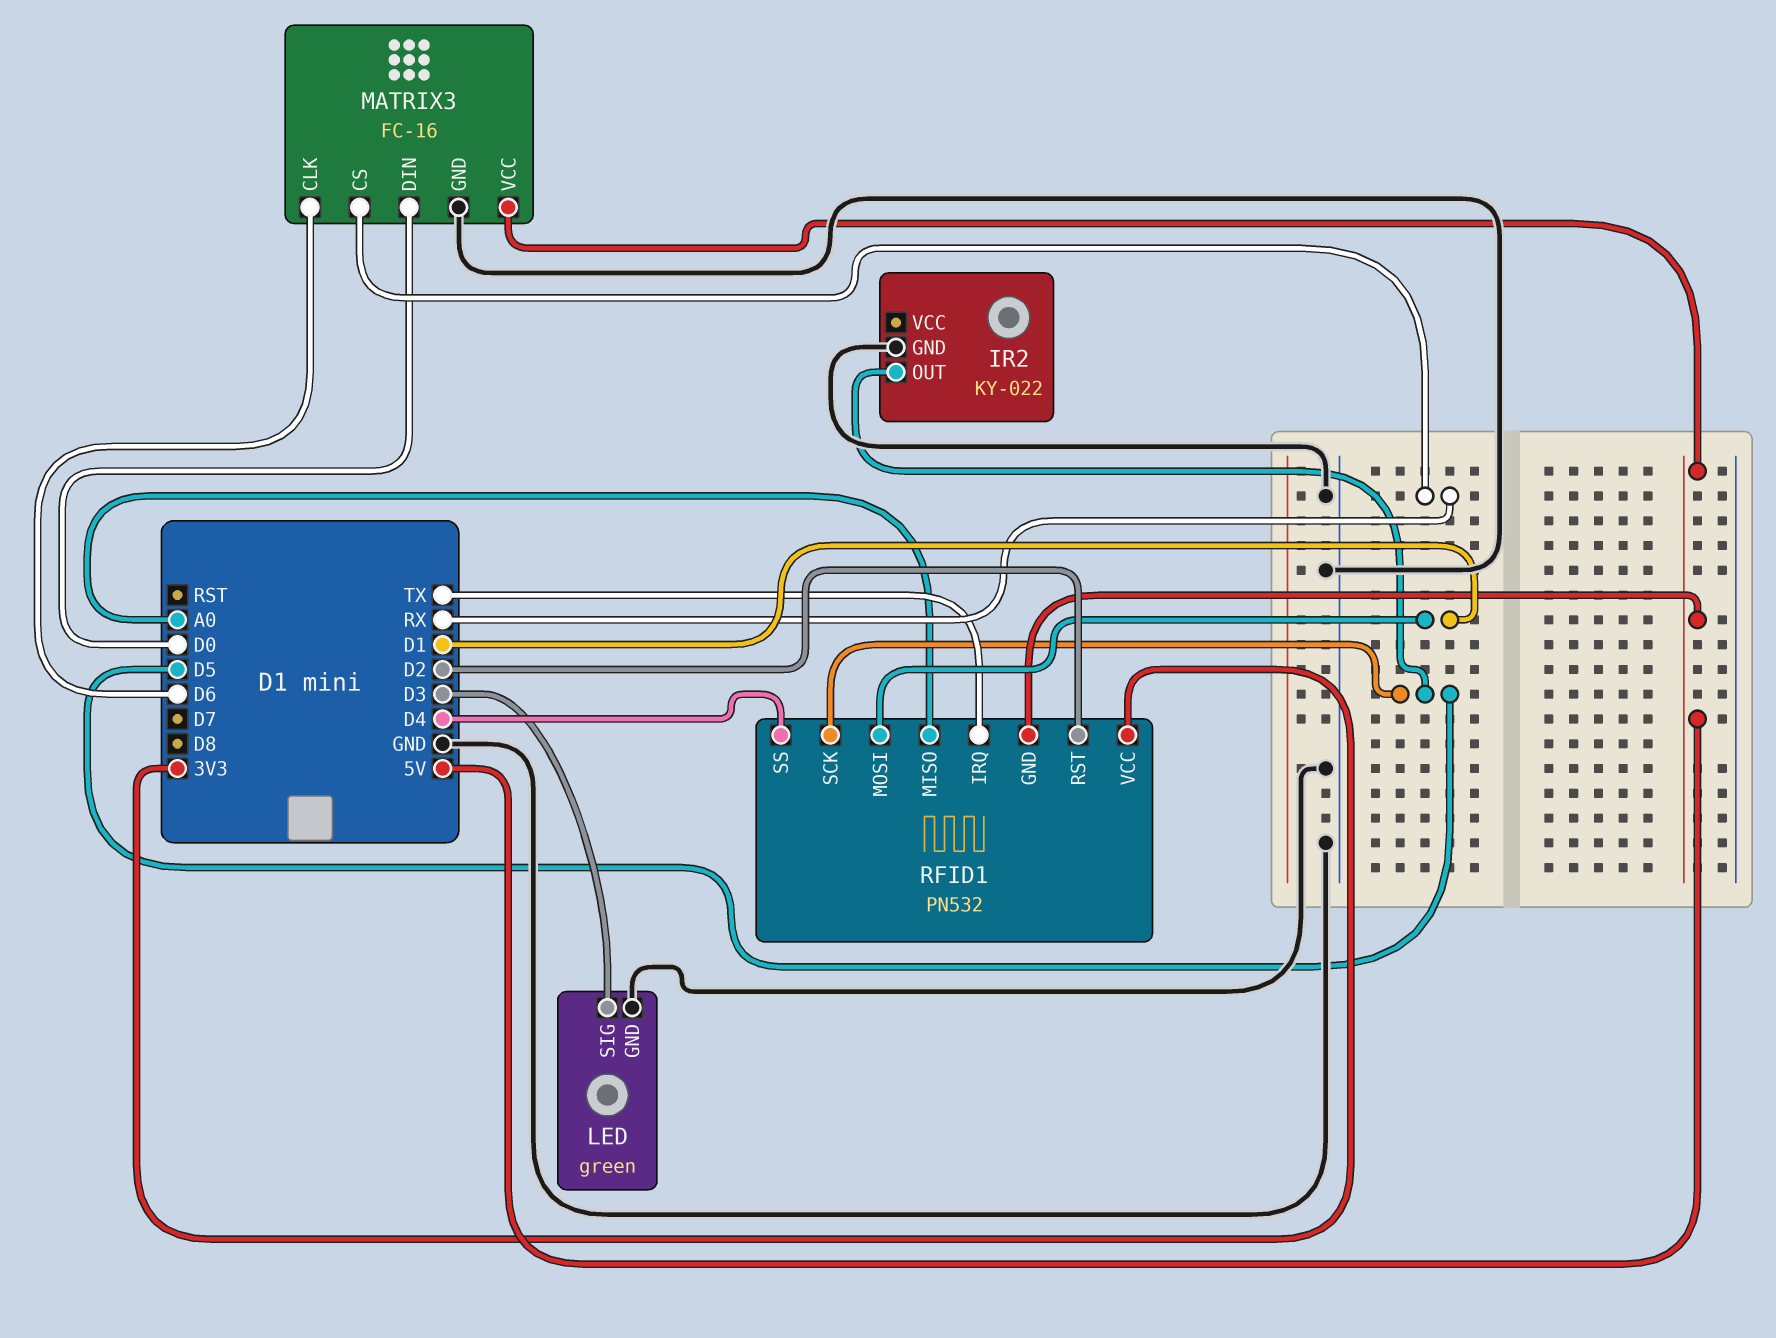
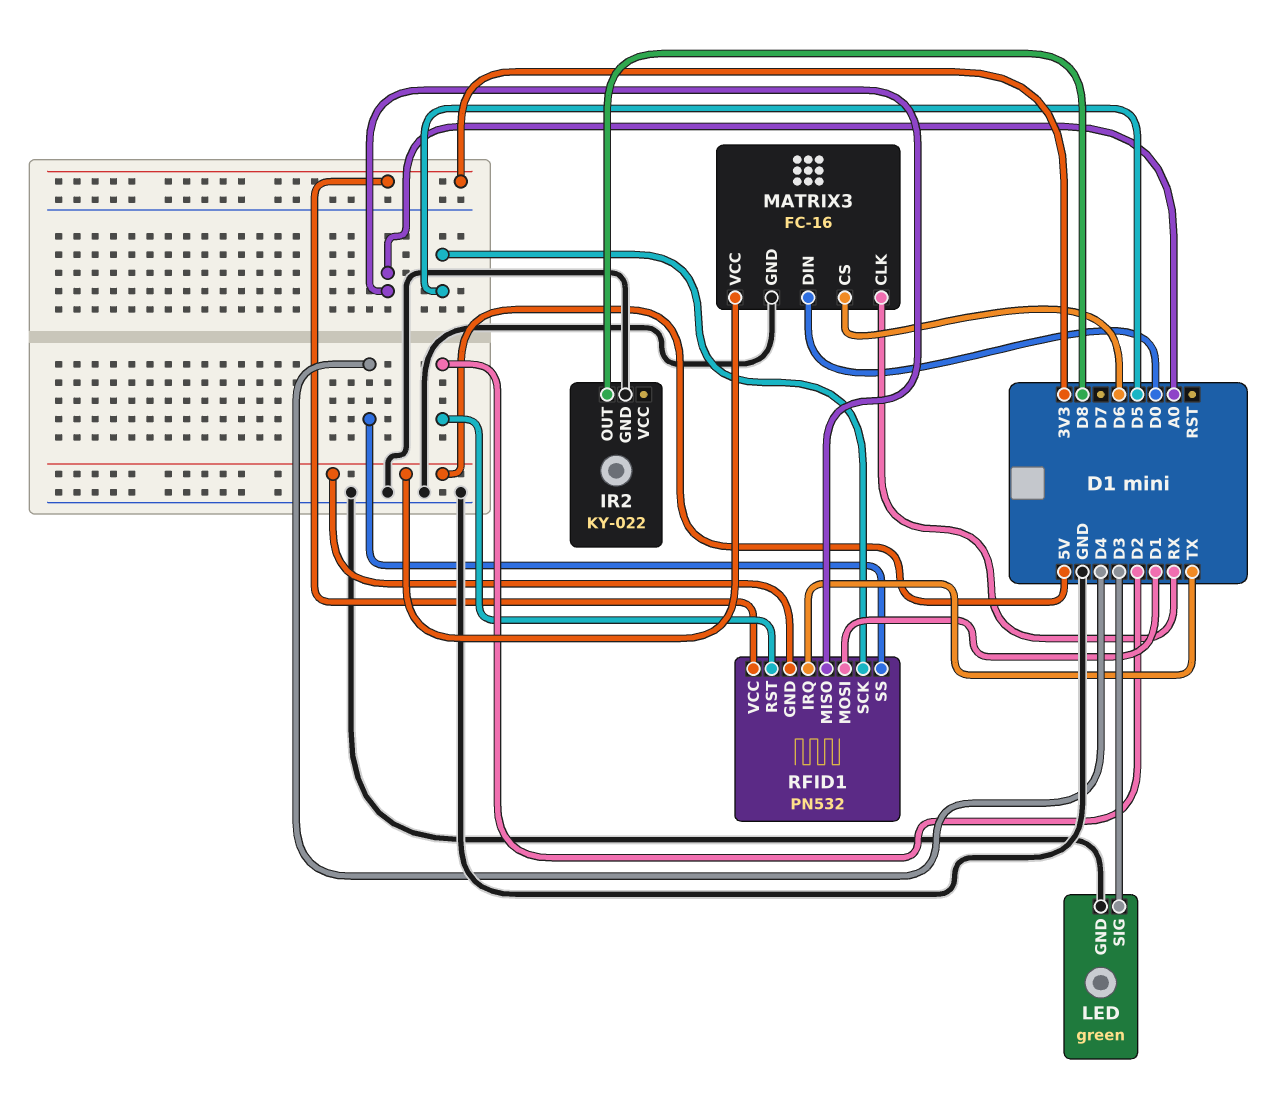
IR2 pin OUT: D5 -> D8
MATRIX3 pin CLK: D6 -> RX
MATRIX3 pin CS: RX -> D6

